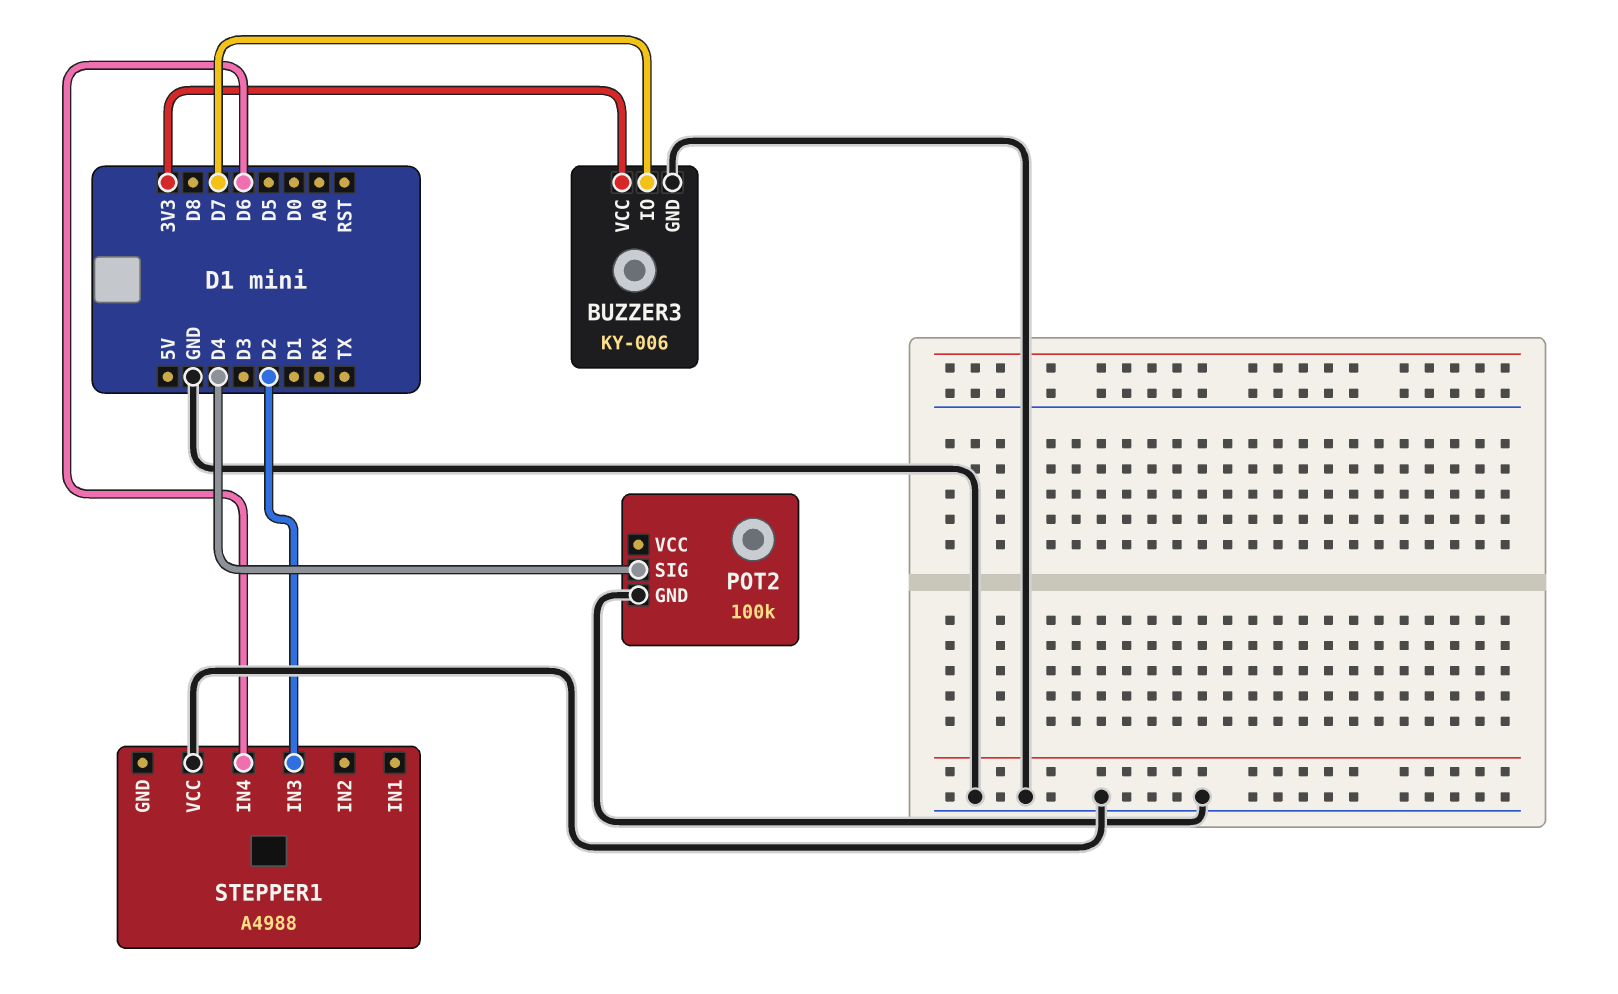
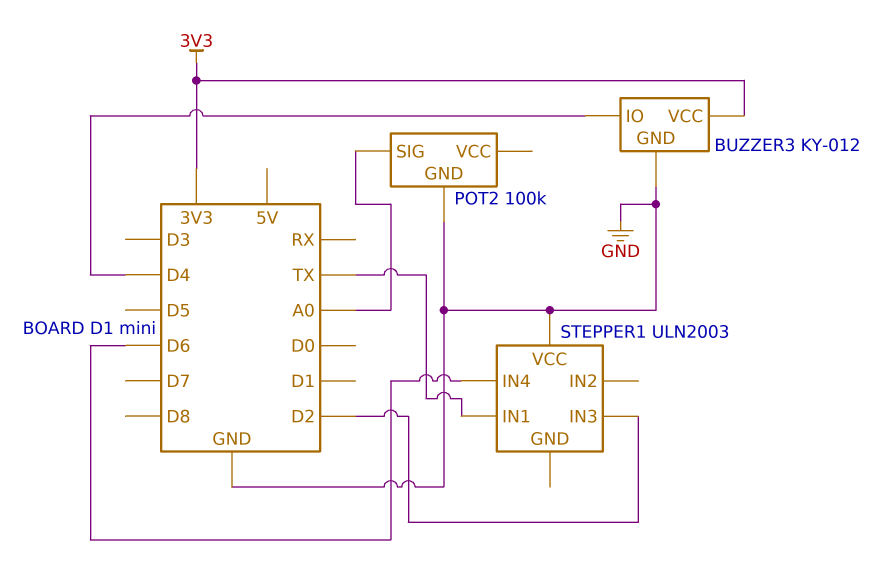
BUZZER3: KY-006 -> KY-012
BUZZER3 pin IO: D7 -> D4
POT2 pin SIG: D4 -> A0
STEPPER1: A4988 -> ULN2003
STEPPER1 pin IN1: none -> TX

